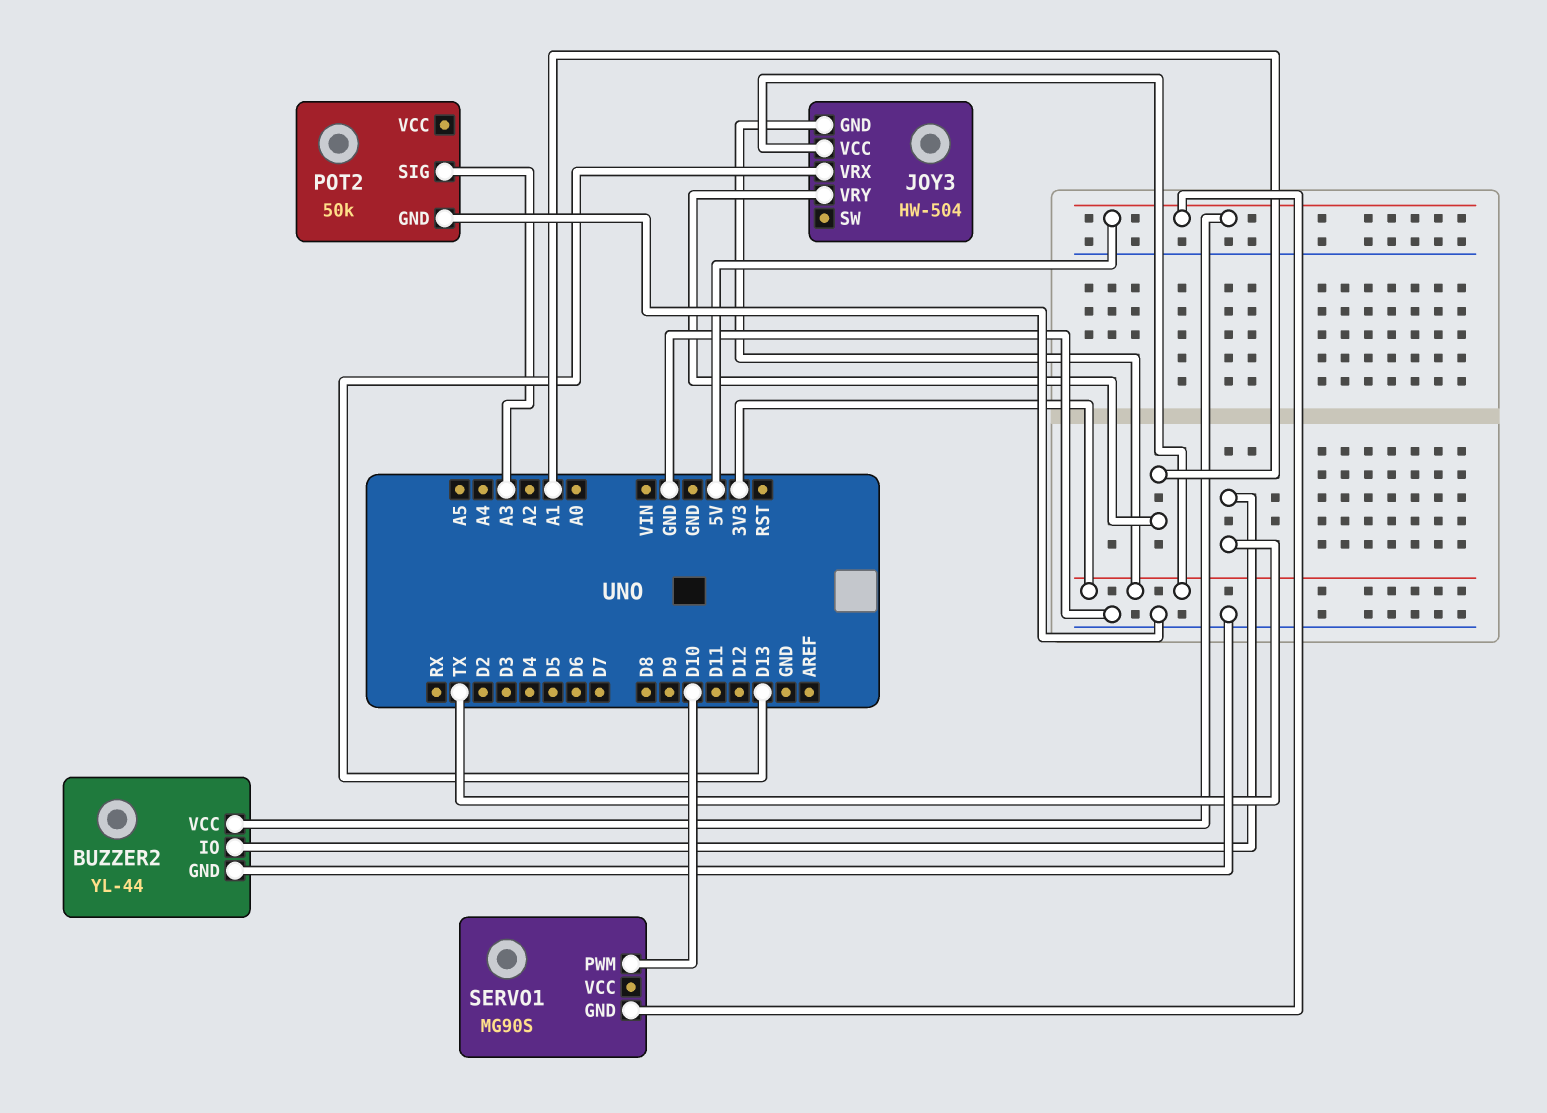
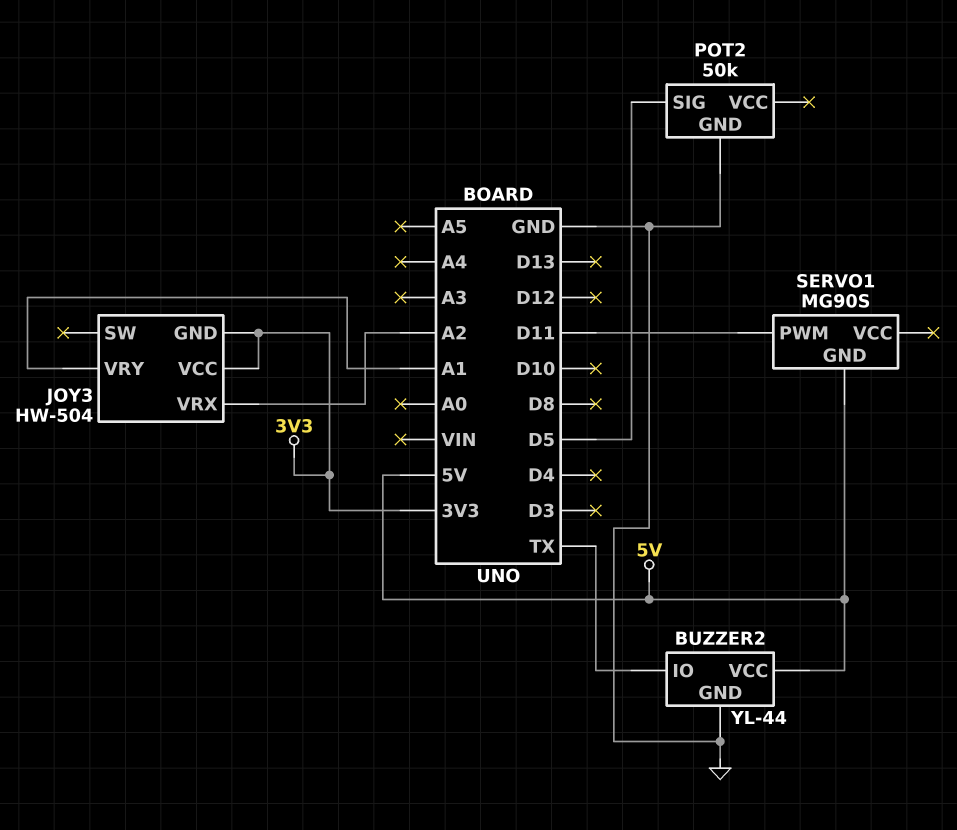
JOY3 pin VRX: D13 -> A2
POT2 pin SIG: A3 -> D5
SERVO1 pin PWM: D10 -> D11

